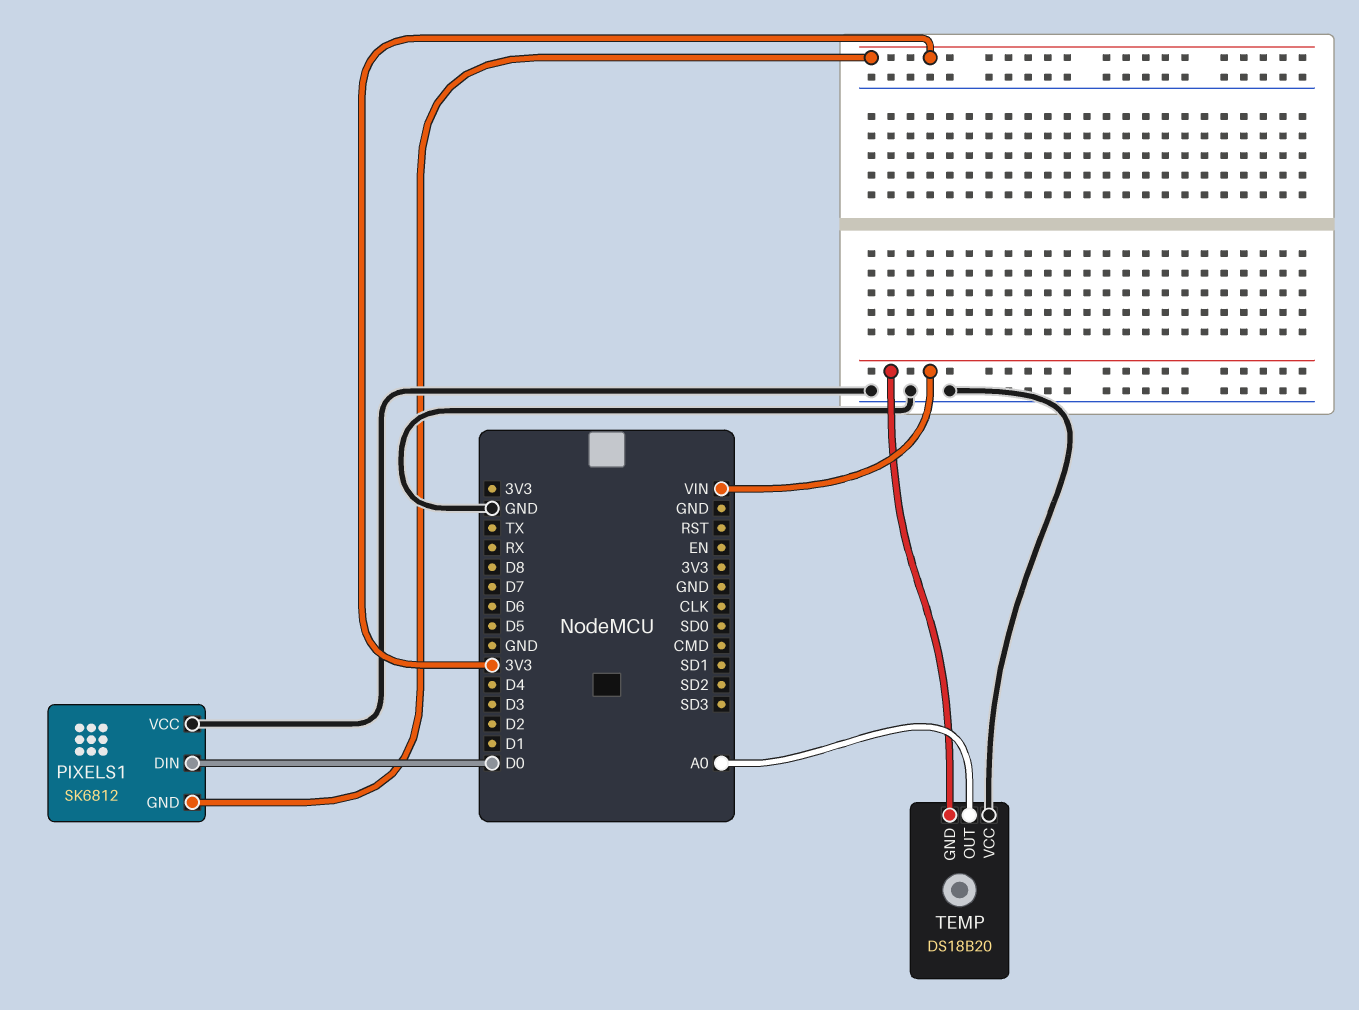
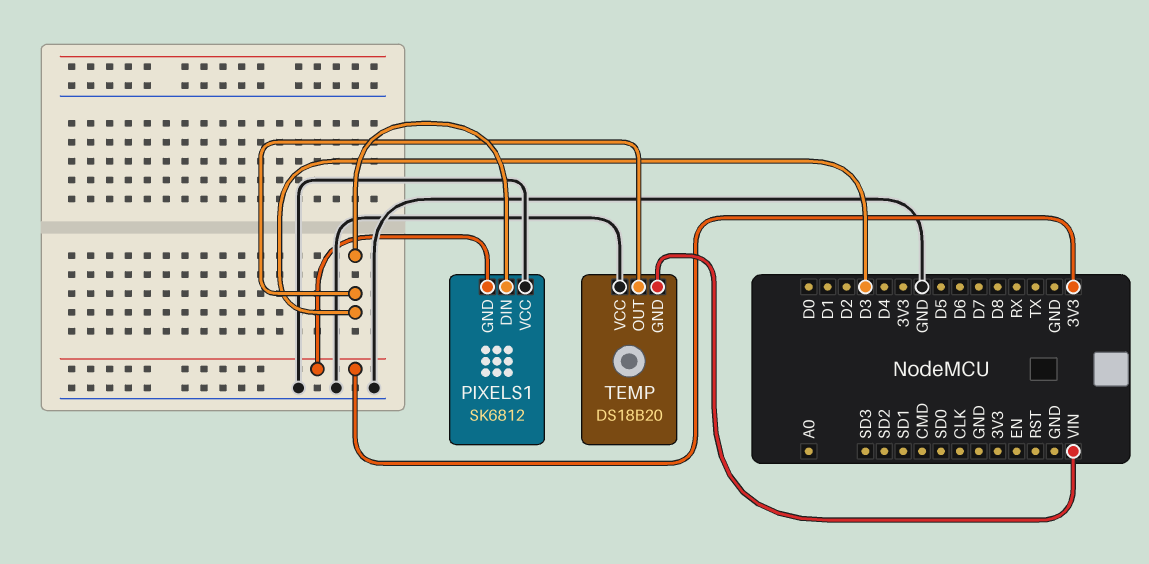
PIXELS1 pin DIN: D0 -> D3
TEMP pin OUT: A0 -> D3

